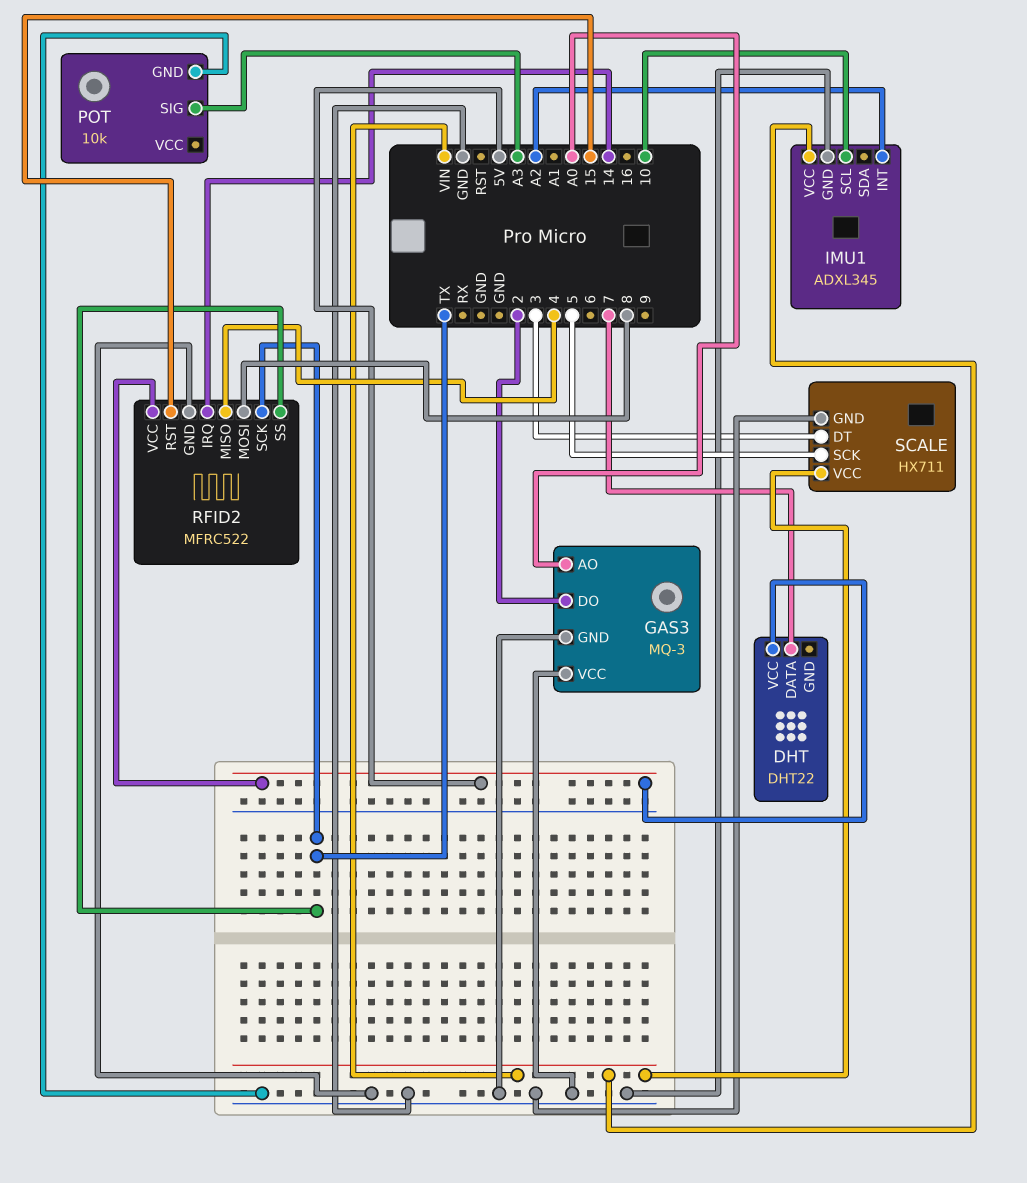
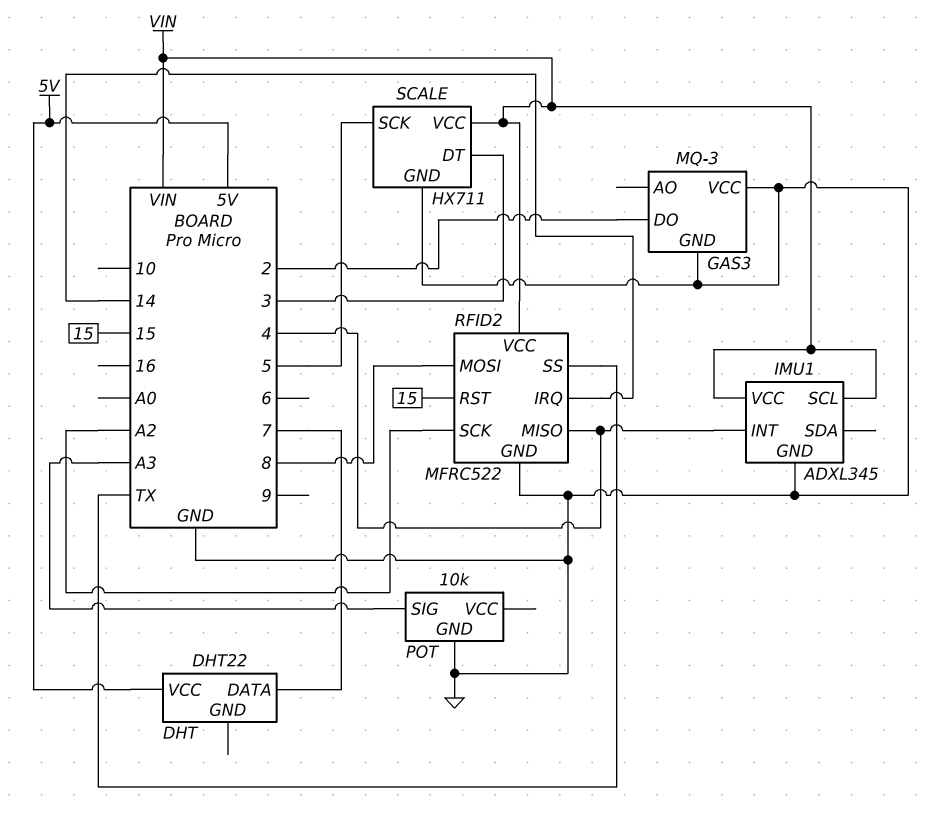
GAS3 pin AO: A0 -> none
IMU1 pin INT: A2 -> 4
IMU1 pin SCL: 10 -> VIN
RFID2 pin SCK: TX -> A2
RFID2 pin VCC: 5V -> VIN

